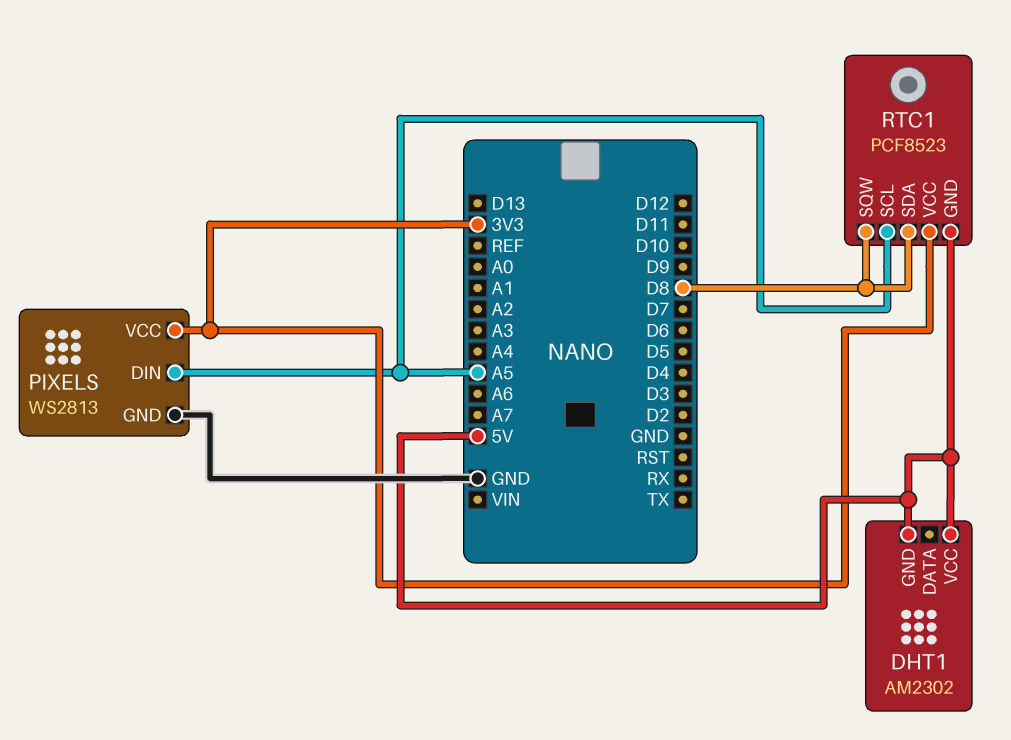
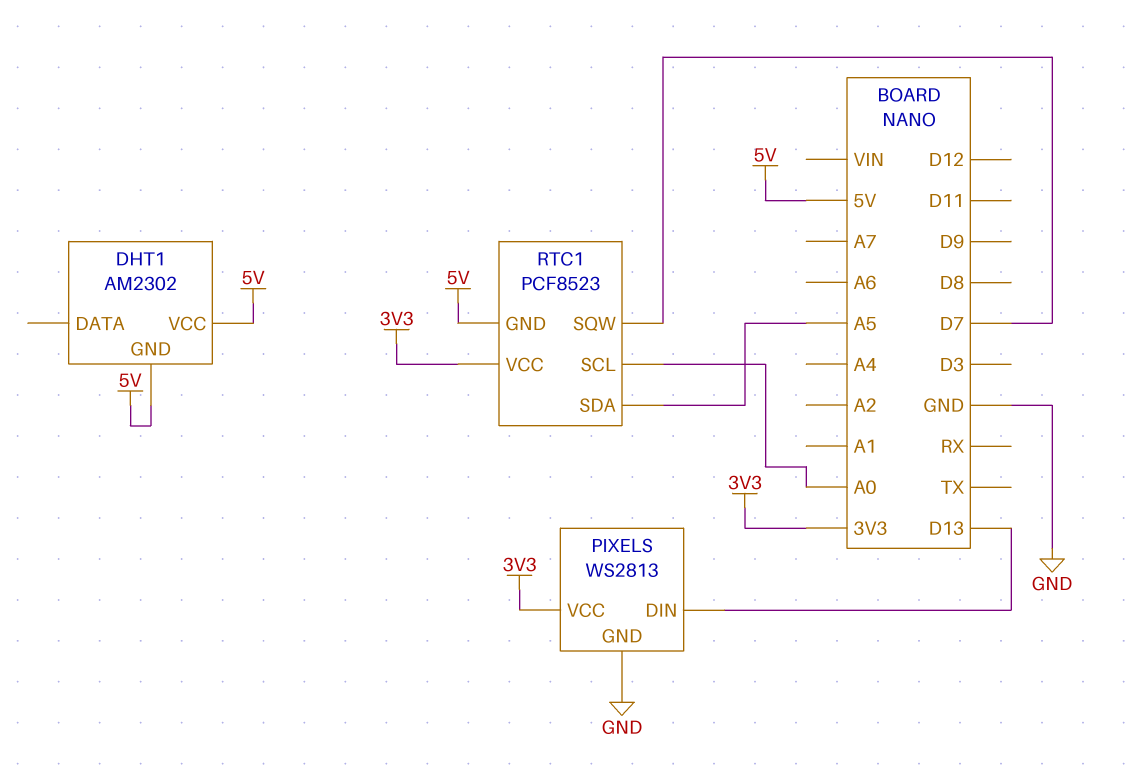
PIXELS pin DIN: A5 -> D13
RTC1 pin SCL: A5 -> A0
RTC1 pin SDA: D8 -> A5
RTC1 pin SQW: D8 -> D7

